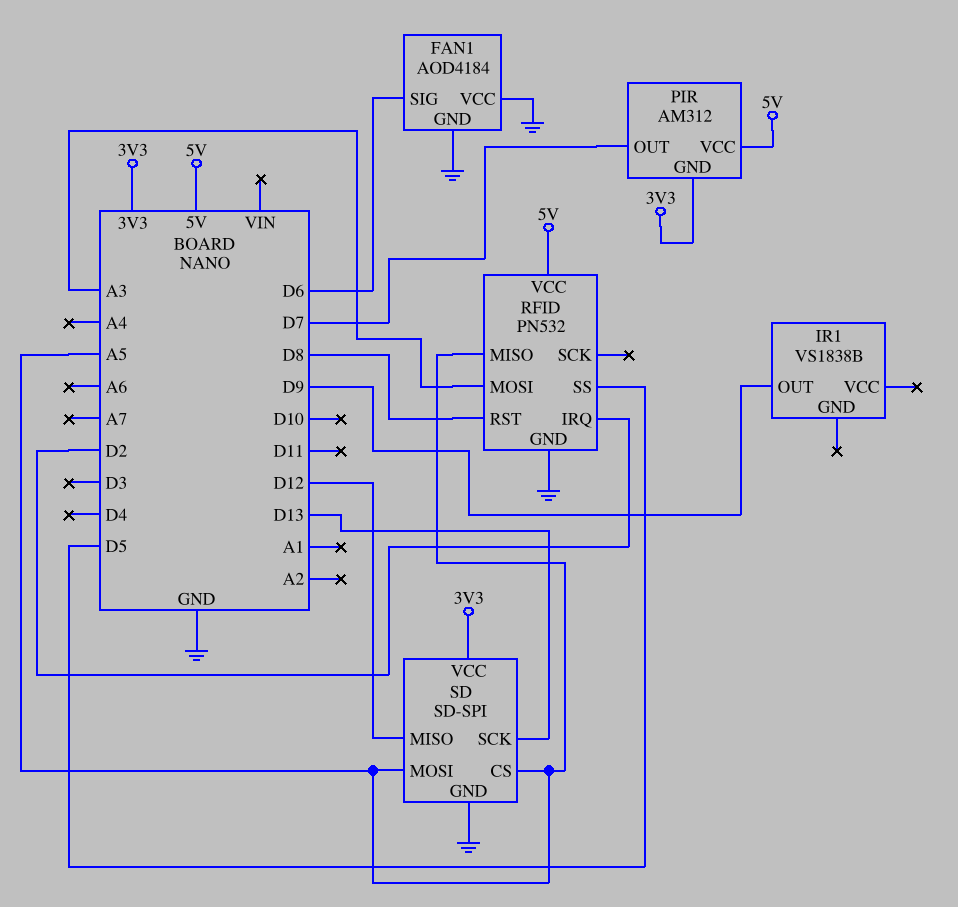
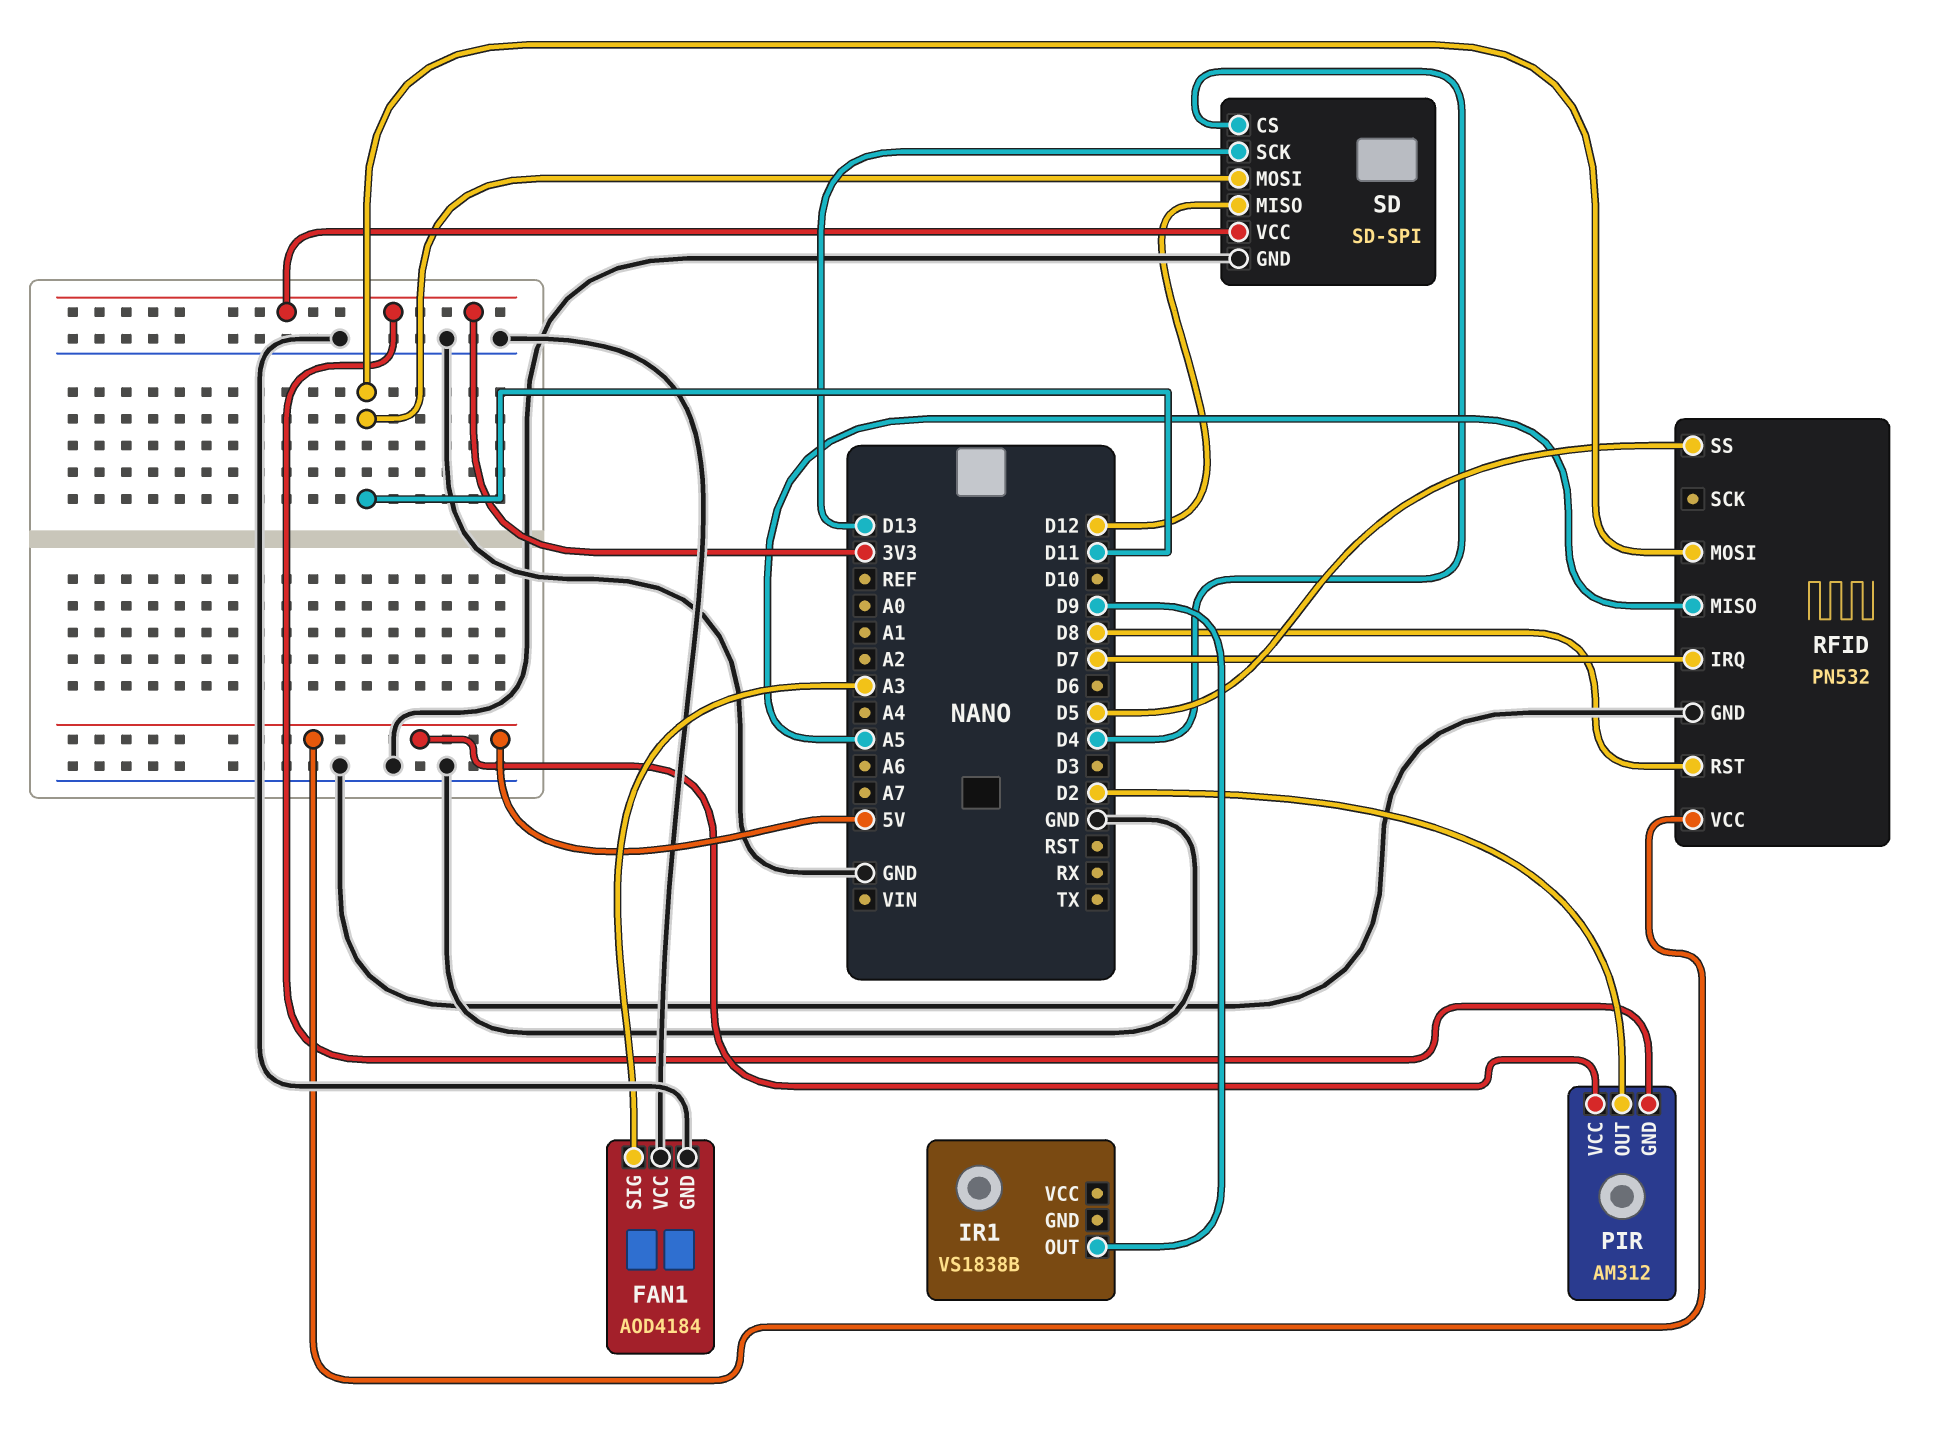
FAN1 pin SIG: D6 -> A3
PIR pin OUT: D7 -> D2
RFID pin IRQ: D2 -> D7
RFID pin MOSI: A3 -> D11
SD pin CS: A5 -> D4
SD pin MOSI: A5 -> D11

